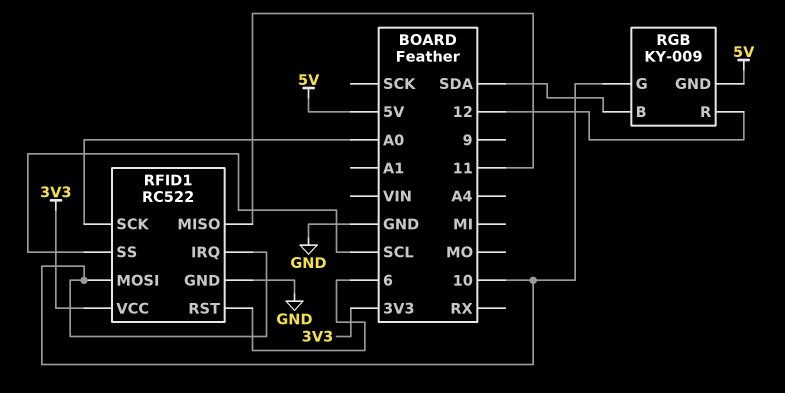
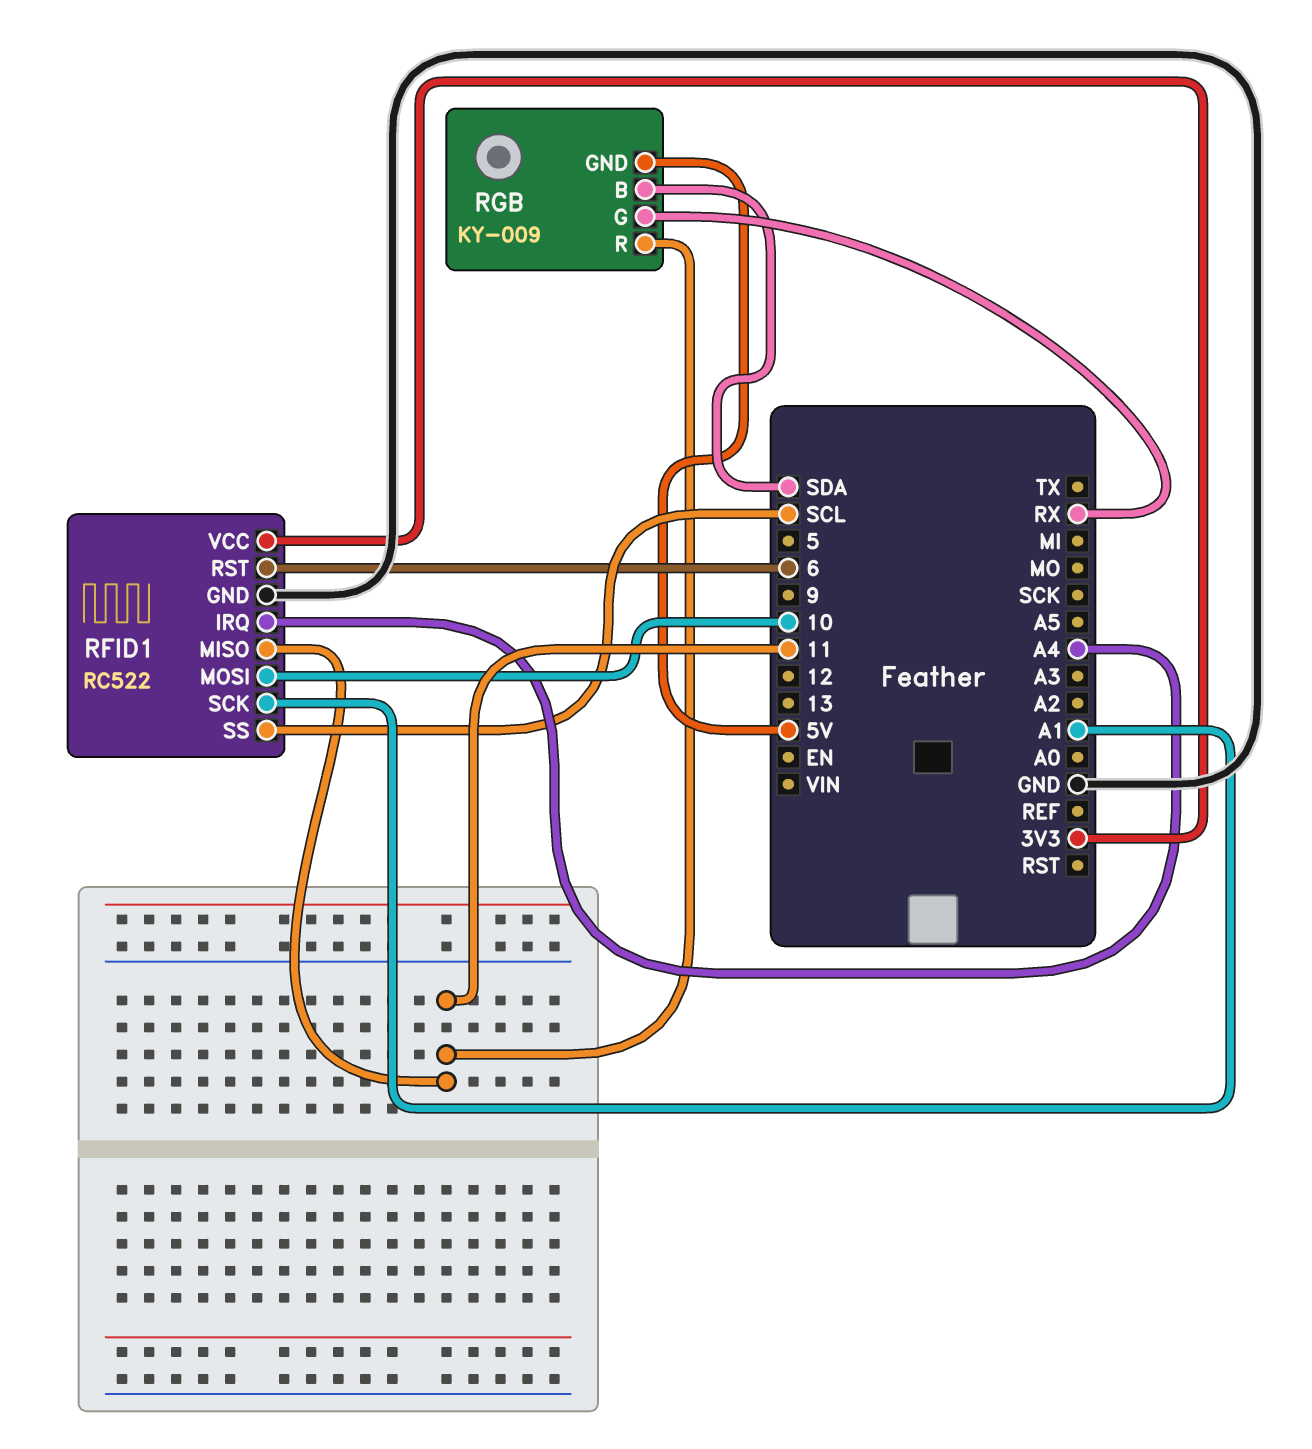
RFID1 pin IRQ: 10 -> A4
RFID1 pin SCK: A0 -> A1
RGB pin G: 10 -> RX
RGB pin R: 12 -> 11

